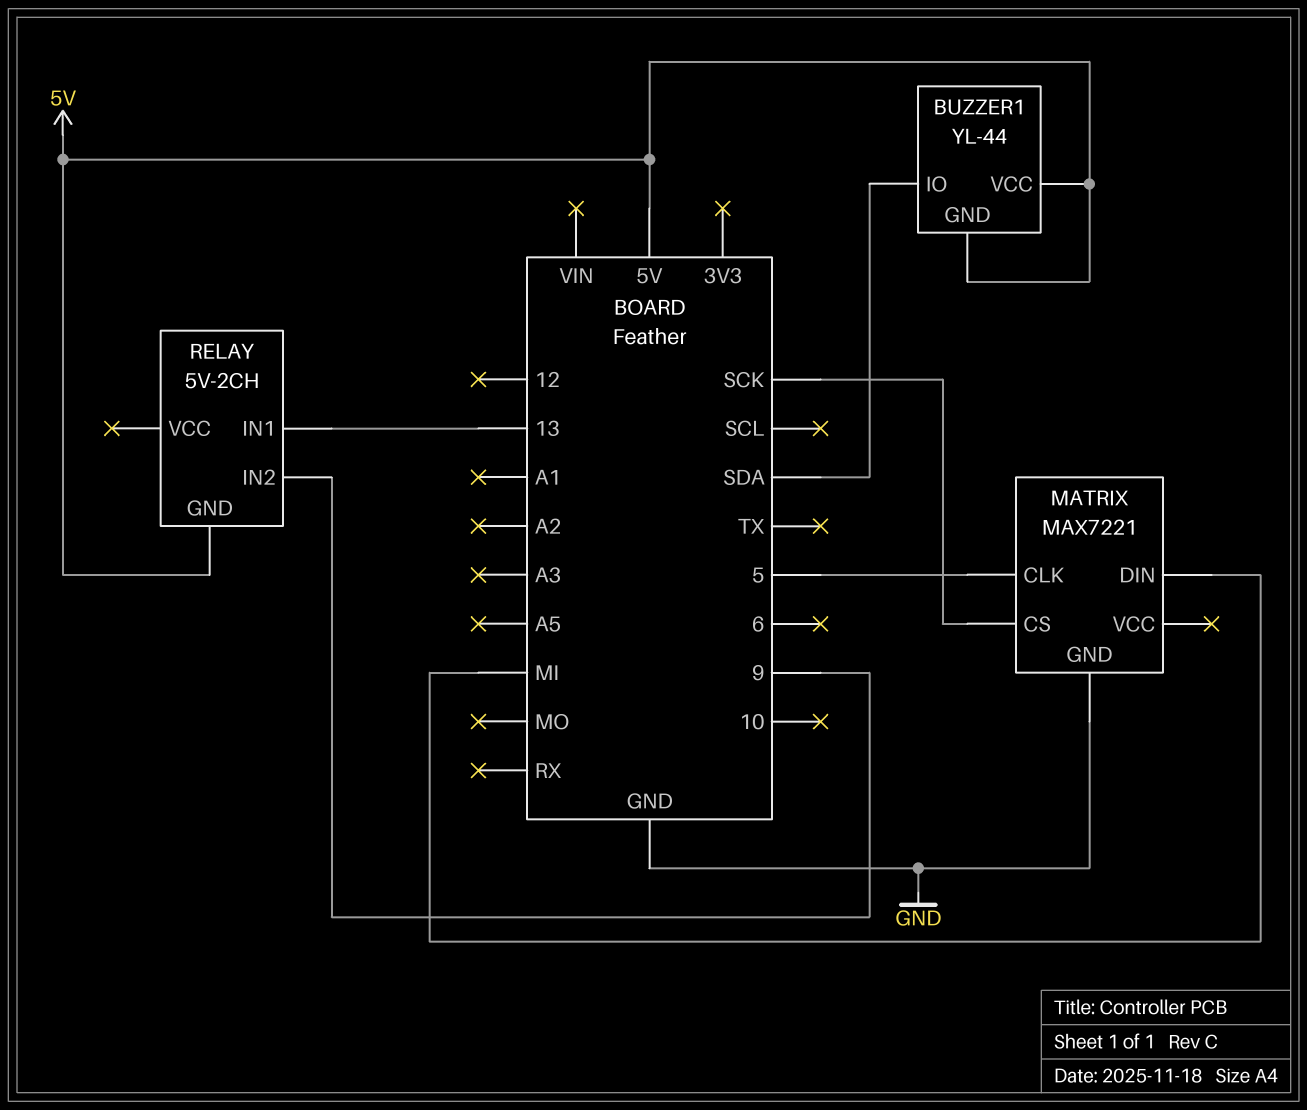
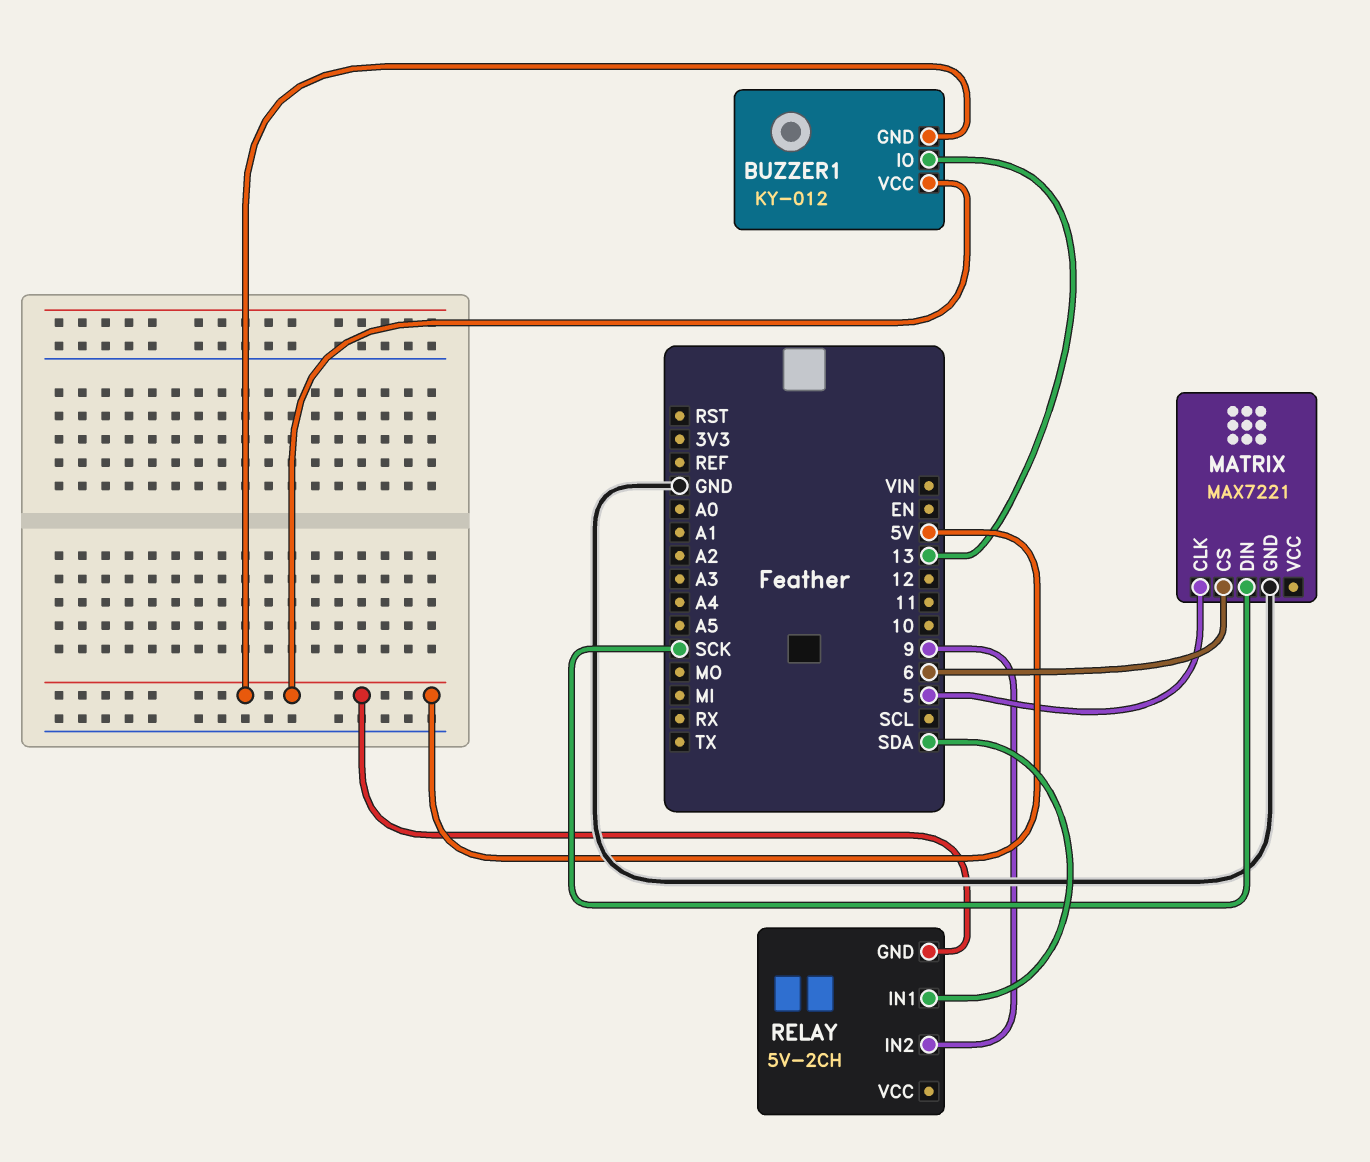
BUZZER1: YL-44 -> KY-012
BUZZER1 pin IO: SDA -> 13
MATRIX pin CS: SCK -> 6
MATRIX pin DIN: MI -> SCK
RELAY pin IN1: 13 -> SDA

